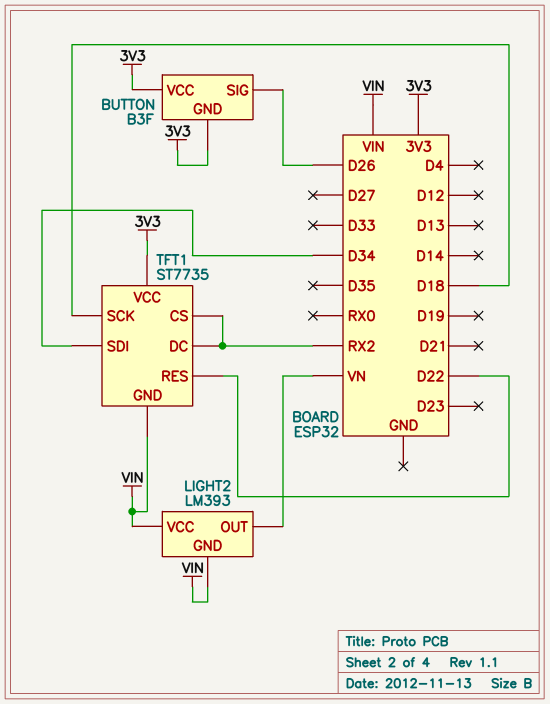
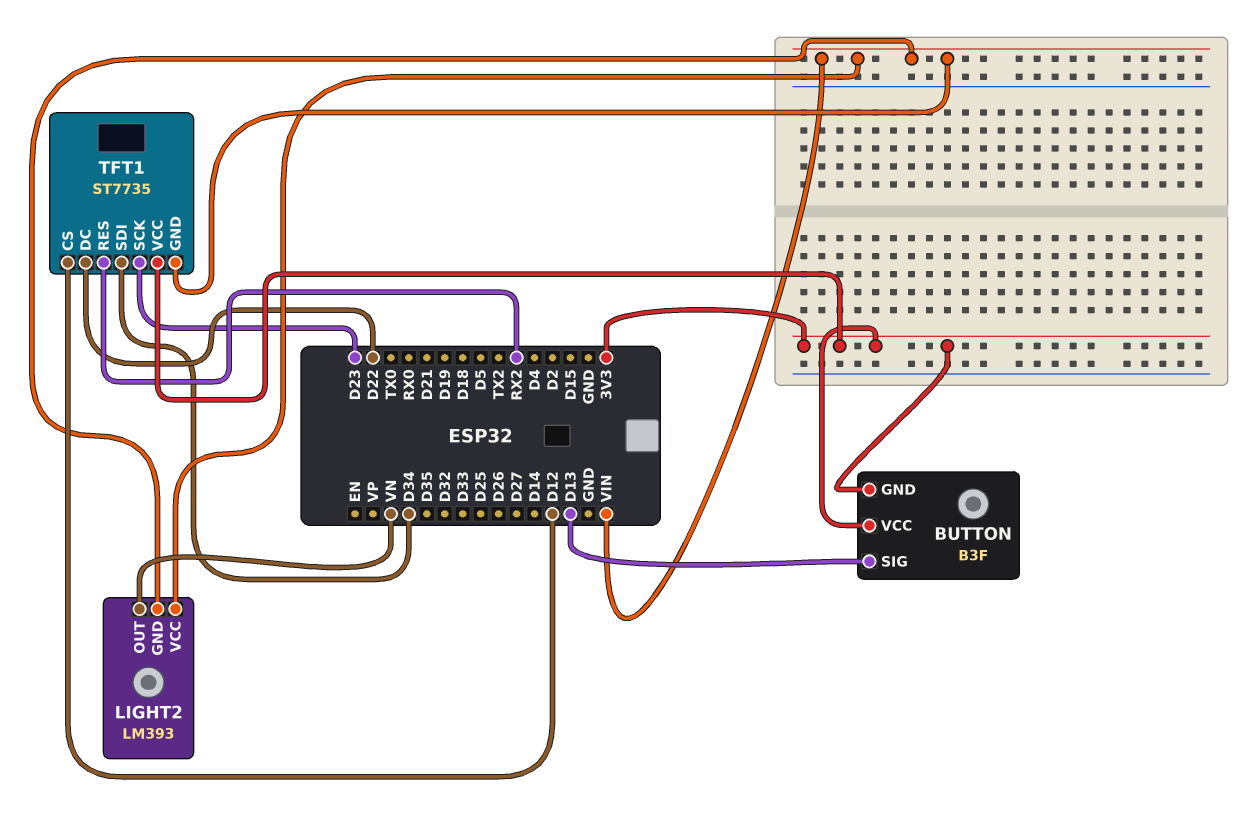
BUTTON pin SIG: D26 -> D13
TFT1 pin CS: RX2 -> D12
TFT1 pin DC: RX2 -> D22
TFT1 pin RES: D22 -> RX2
TFT1 pin SCK: D18 -> D23

